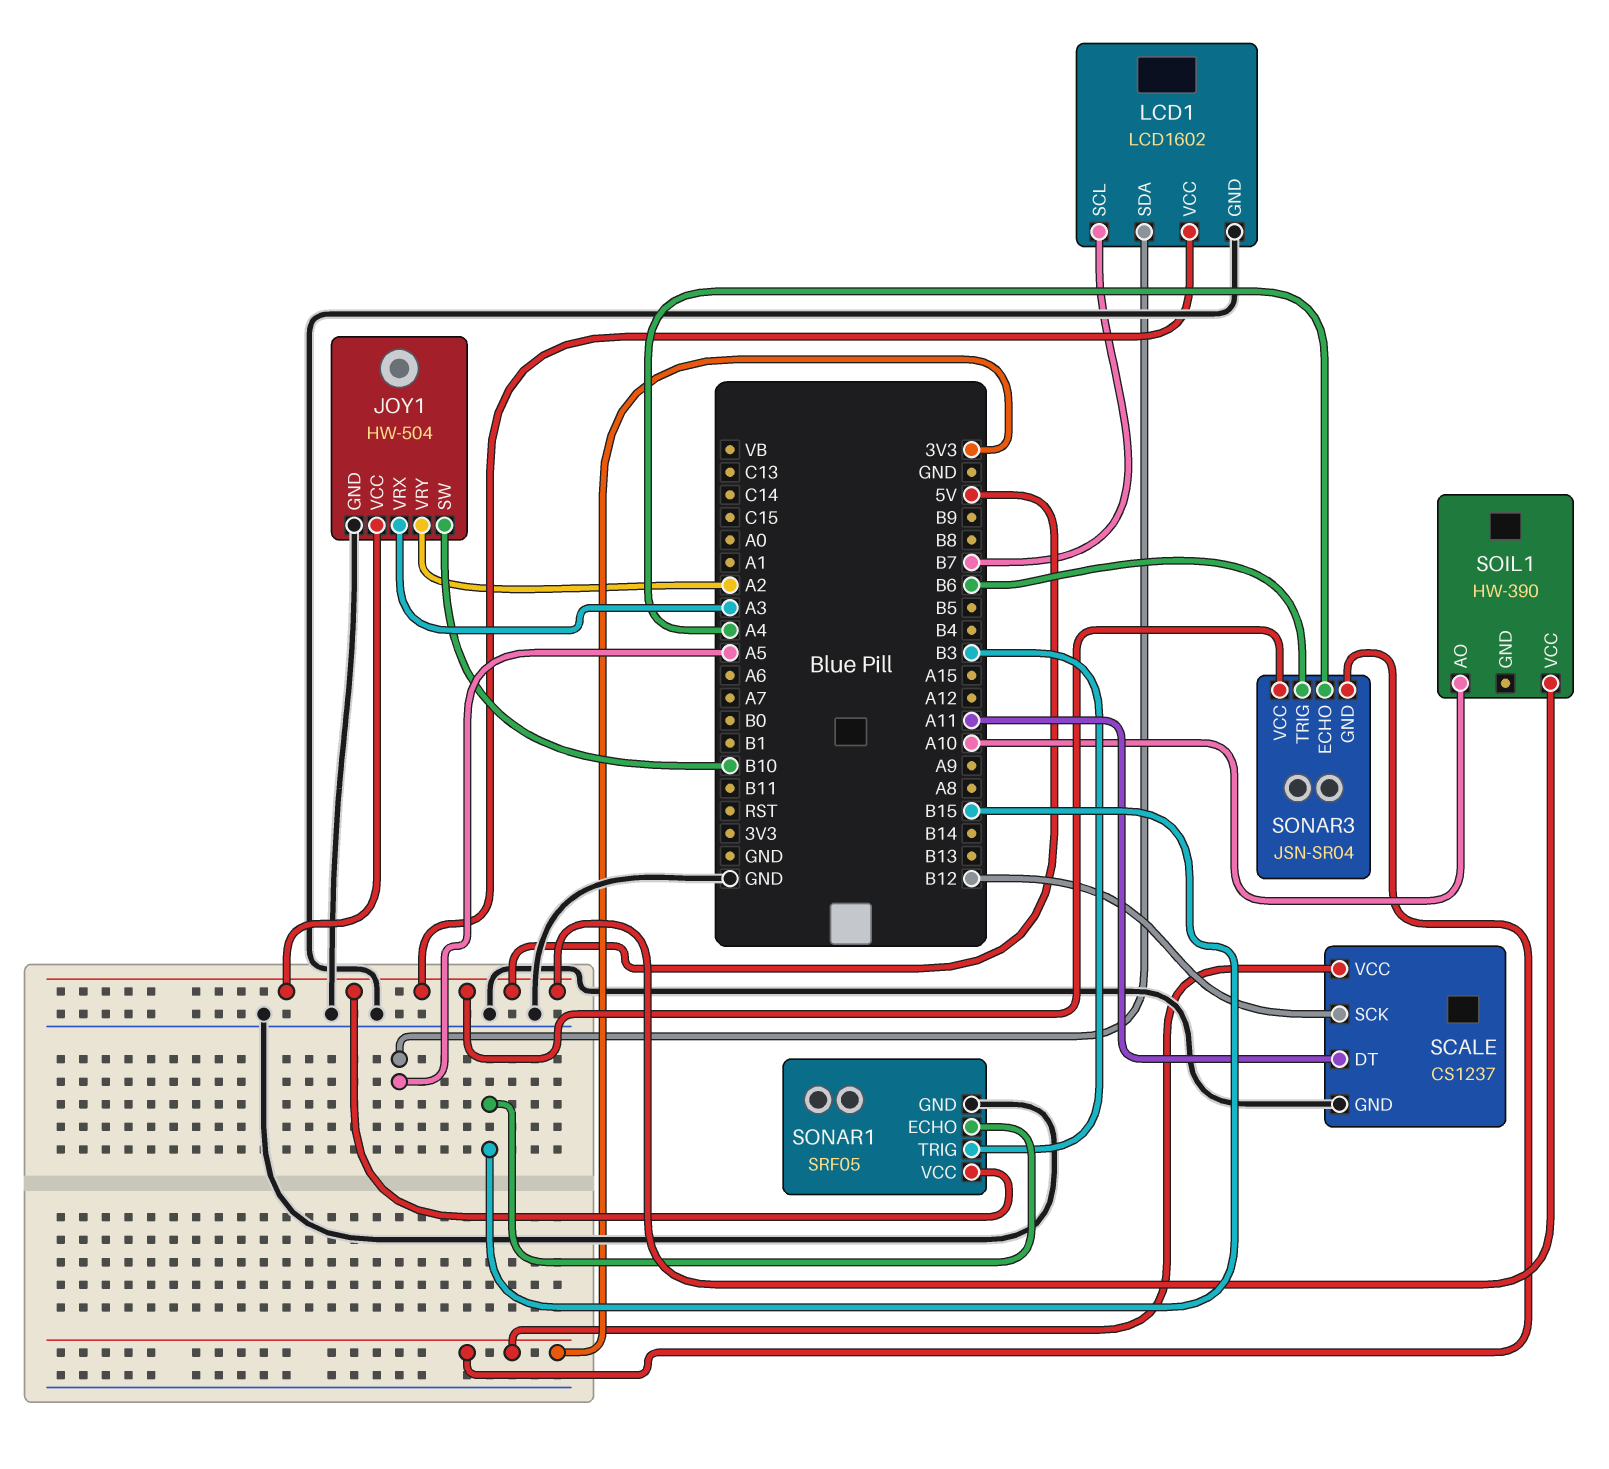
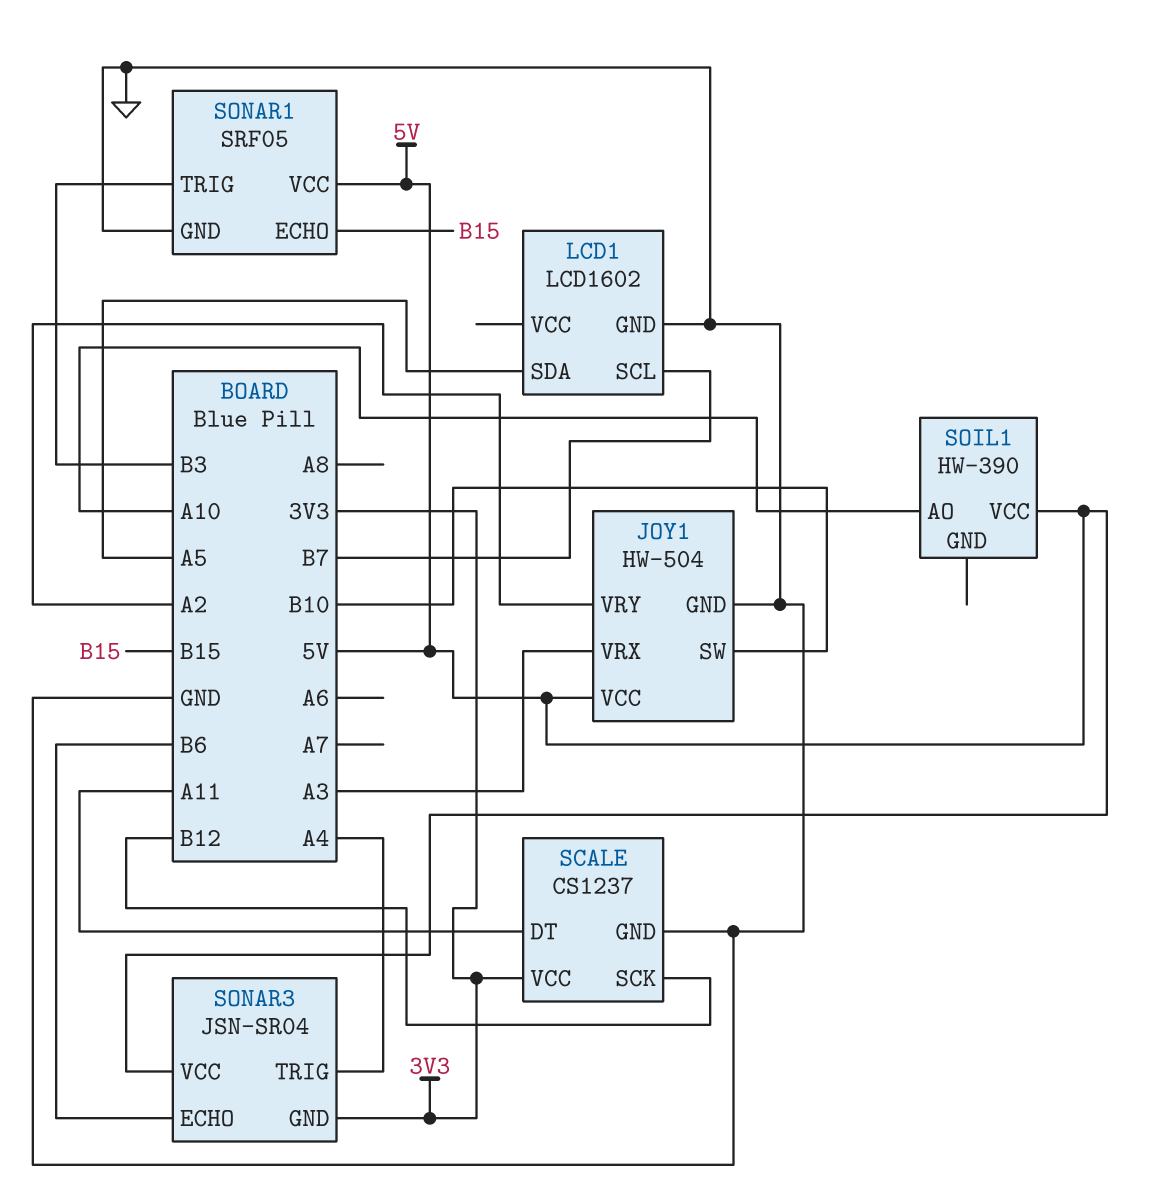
LCD1 pin VCC: 5V -> none
SONAR3 pin ECHO: A4 -> B6
SONAR3 pin TRIG: B6 -> A4

